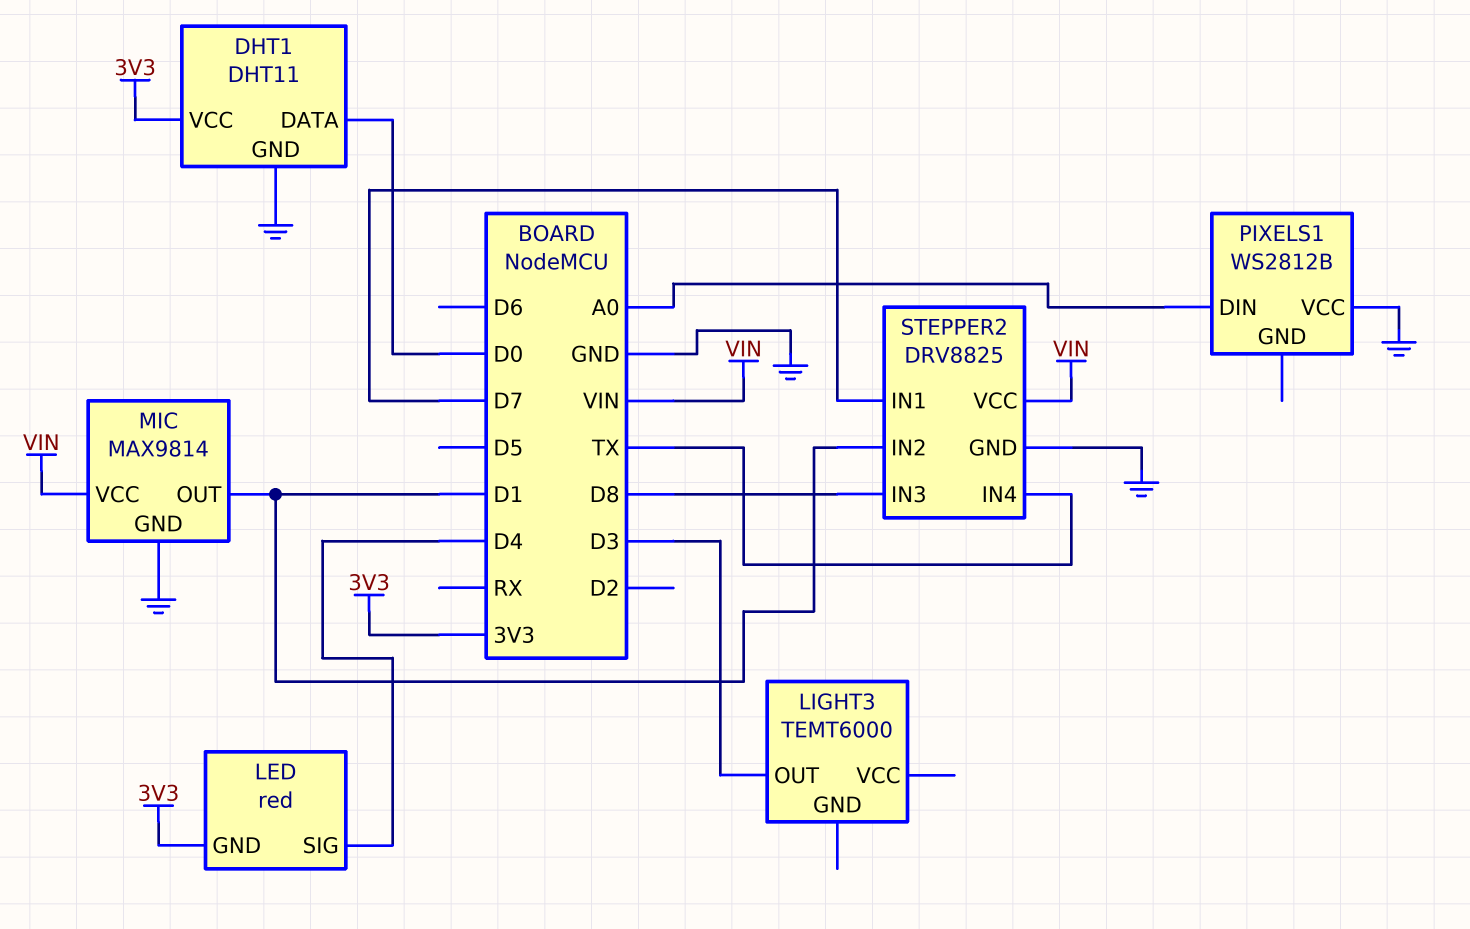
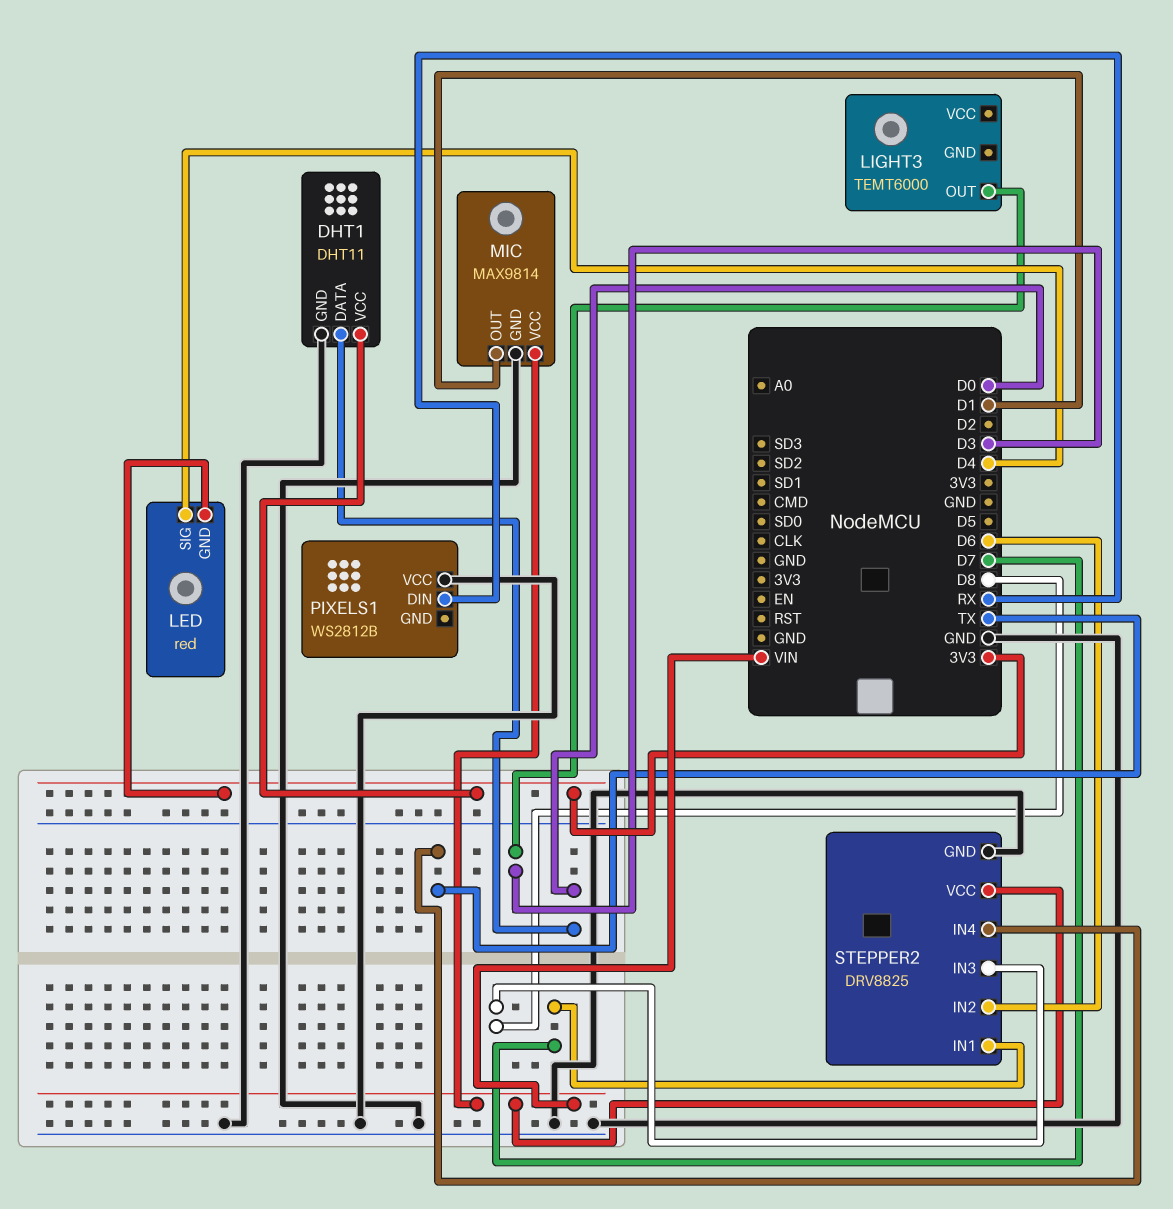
PIXELS1 pin DIN: A0 -> RX
STEPPER2 pin IN2: D1 -> D6

